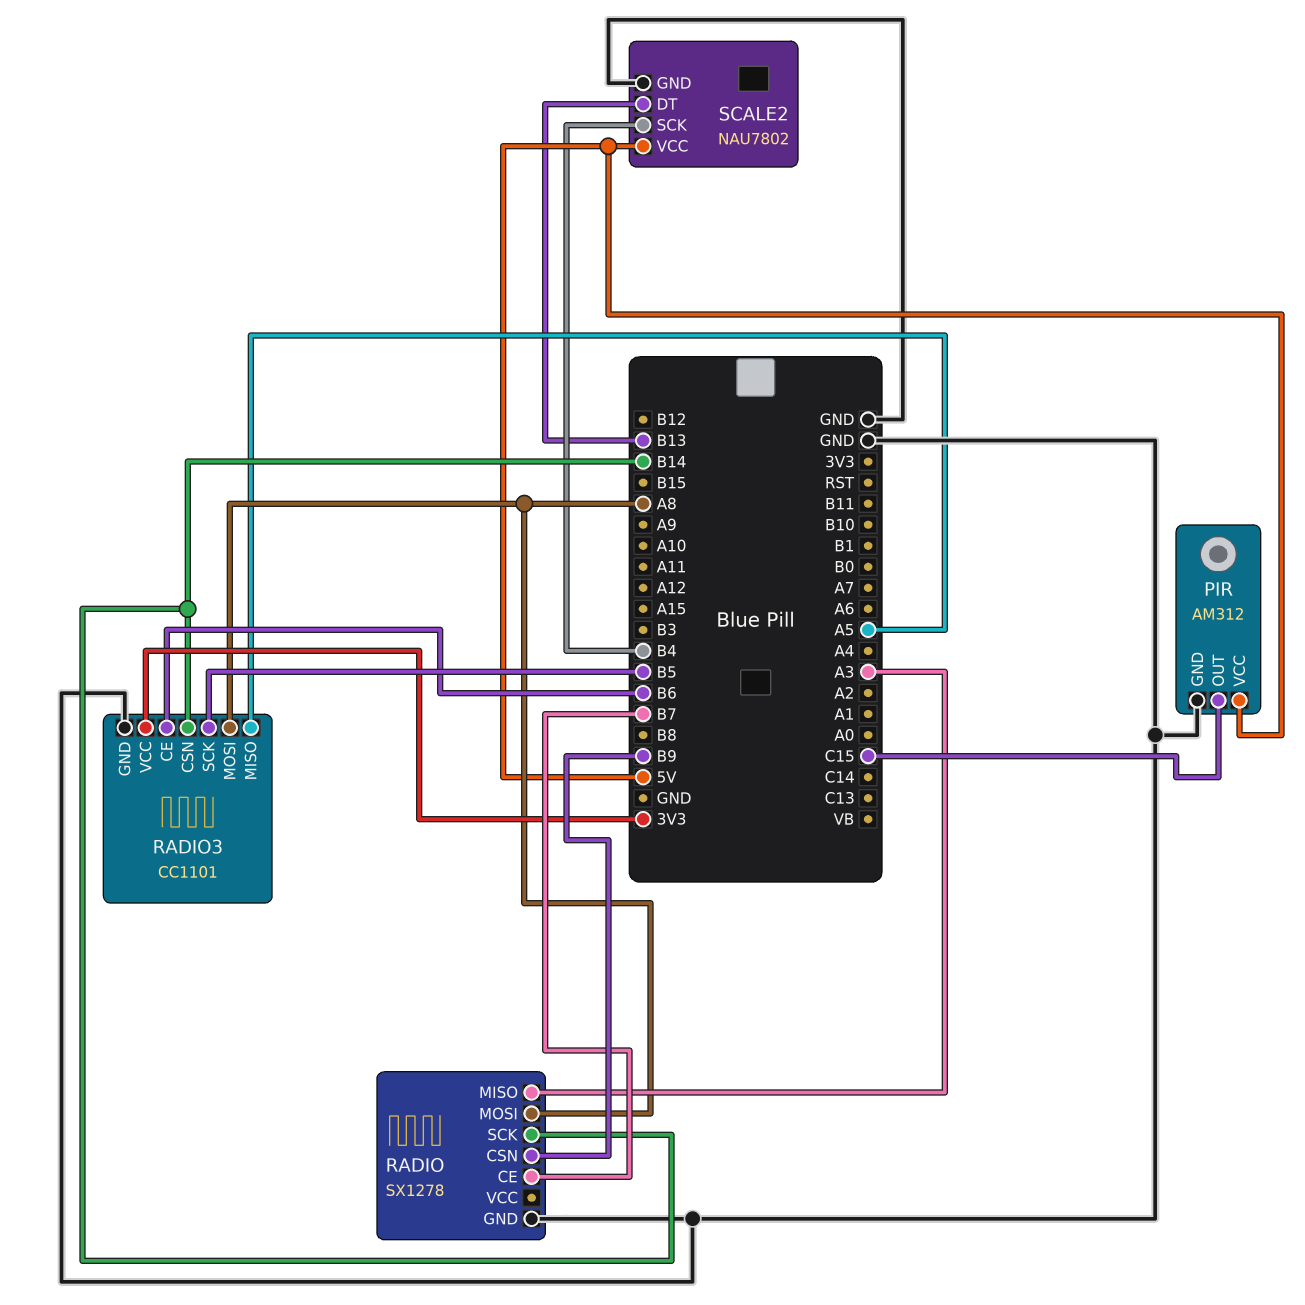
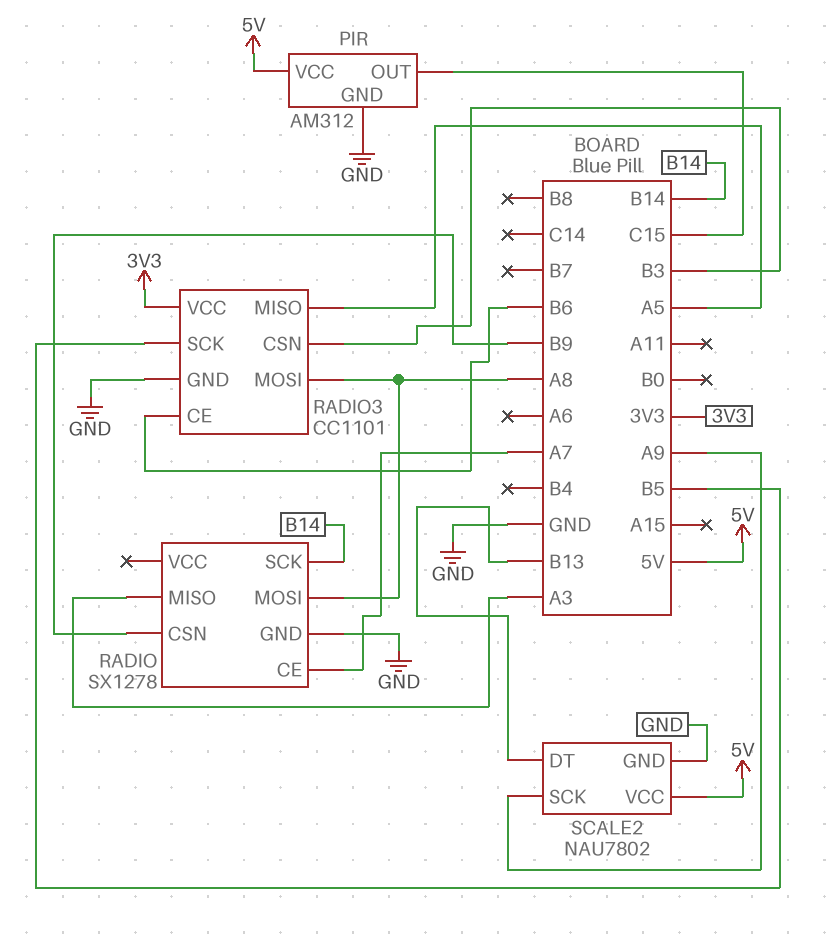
RADIO pin CE: B7 -> A7
RADIO3 pin CSN: B14 -> B3
SCALE2 pin SCK: B4 -> A9

